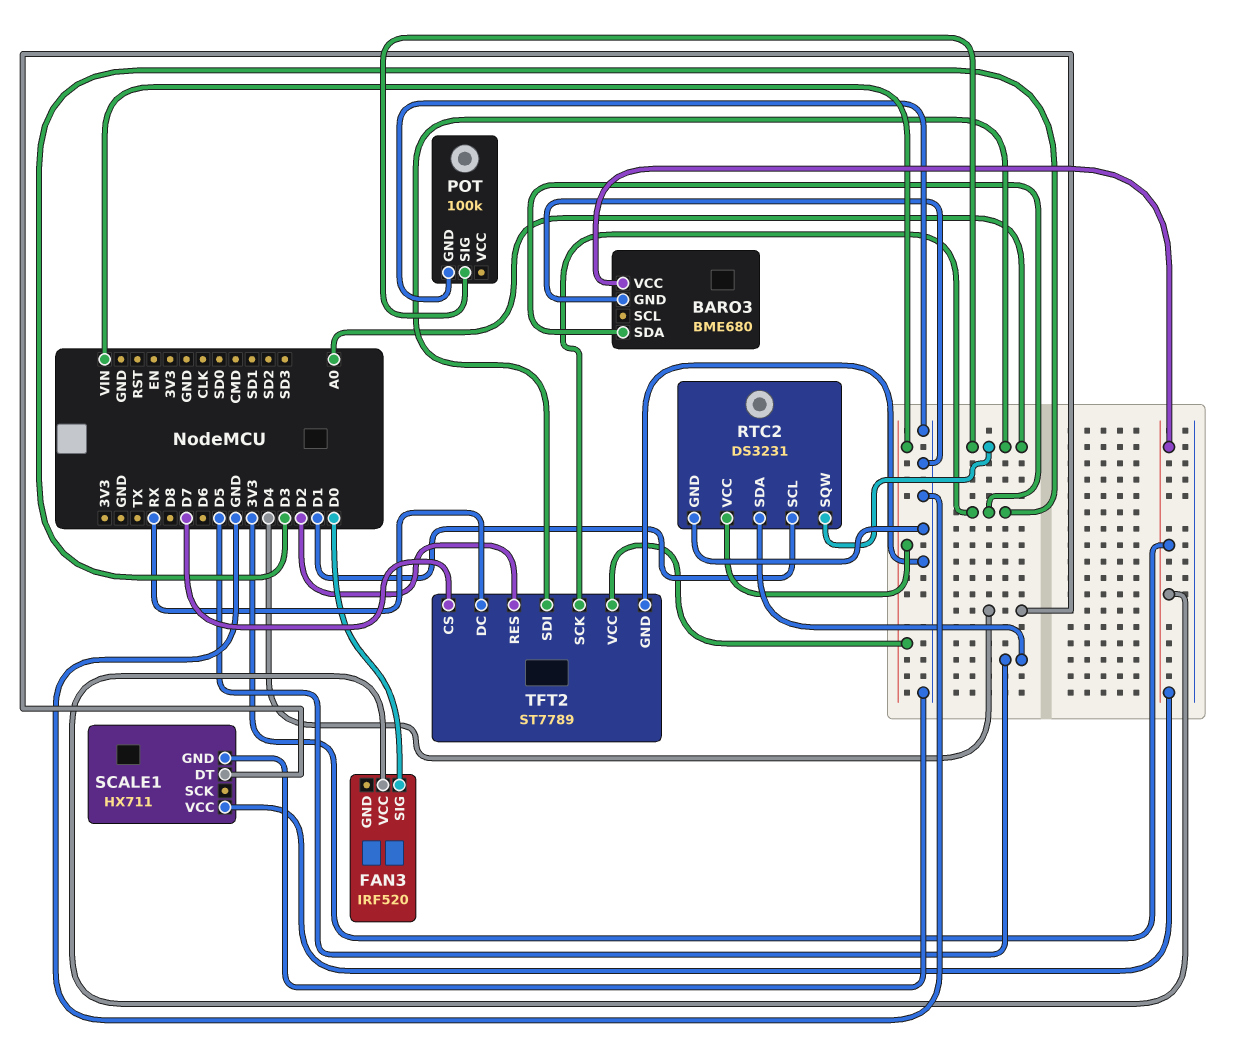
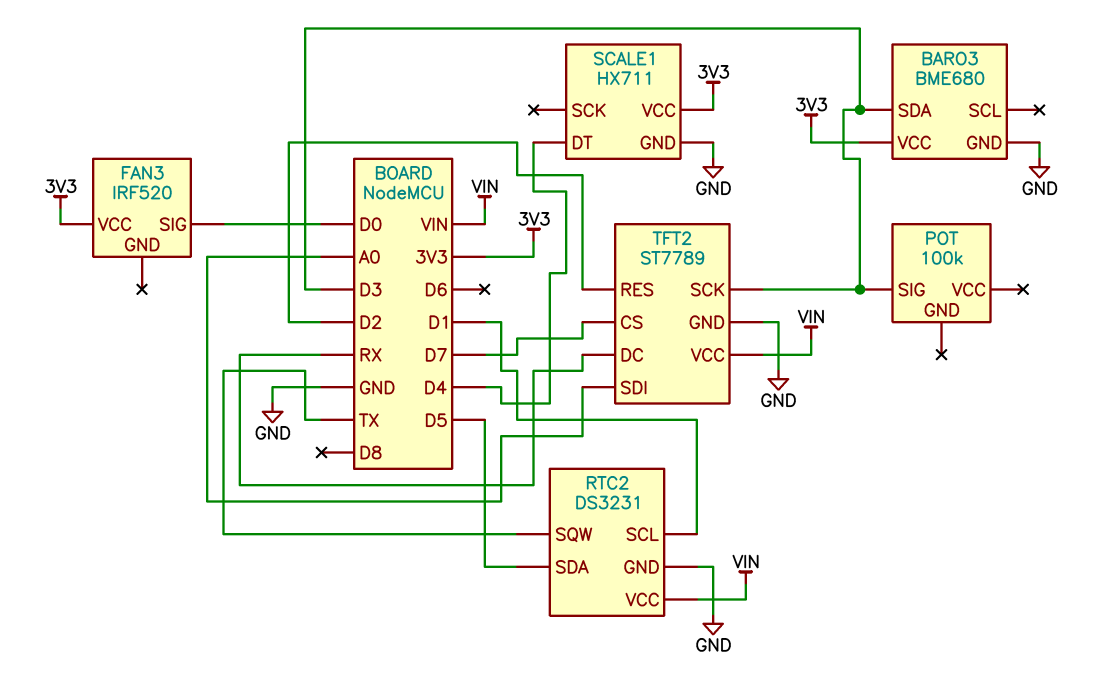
POT pin GND: GND -> none
POT pin SIG: A0 -> D3
RTC2 pin SQW: A0 -> TX

